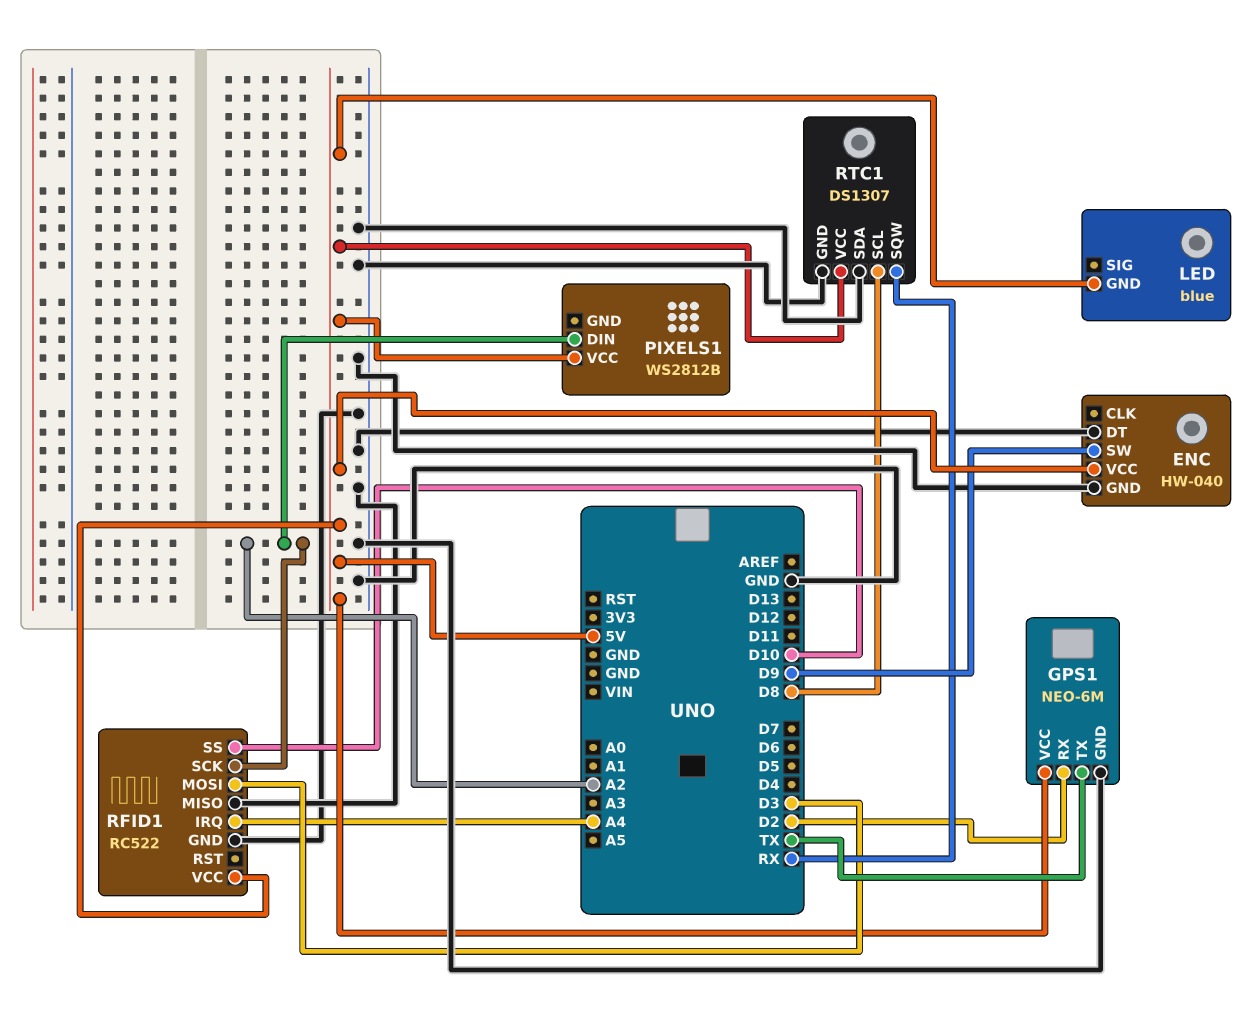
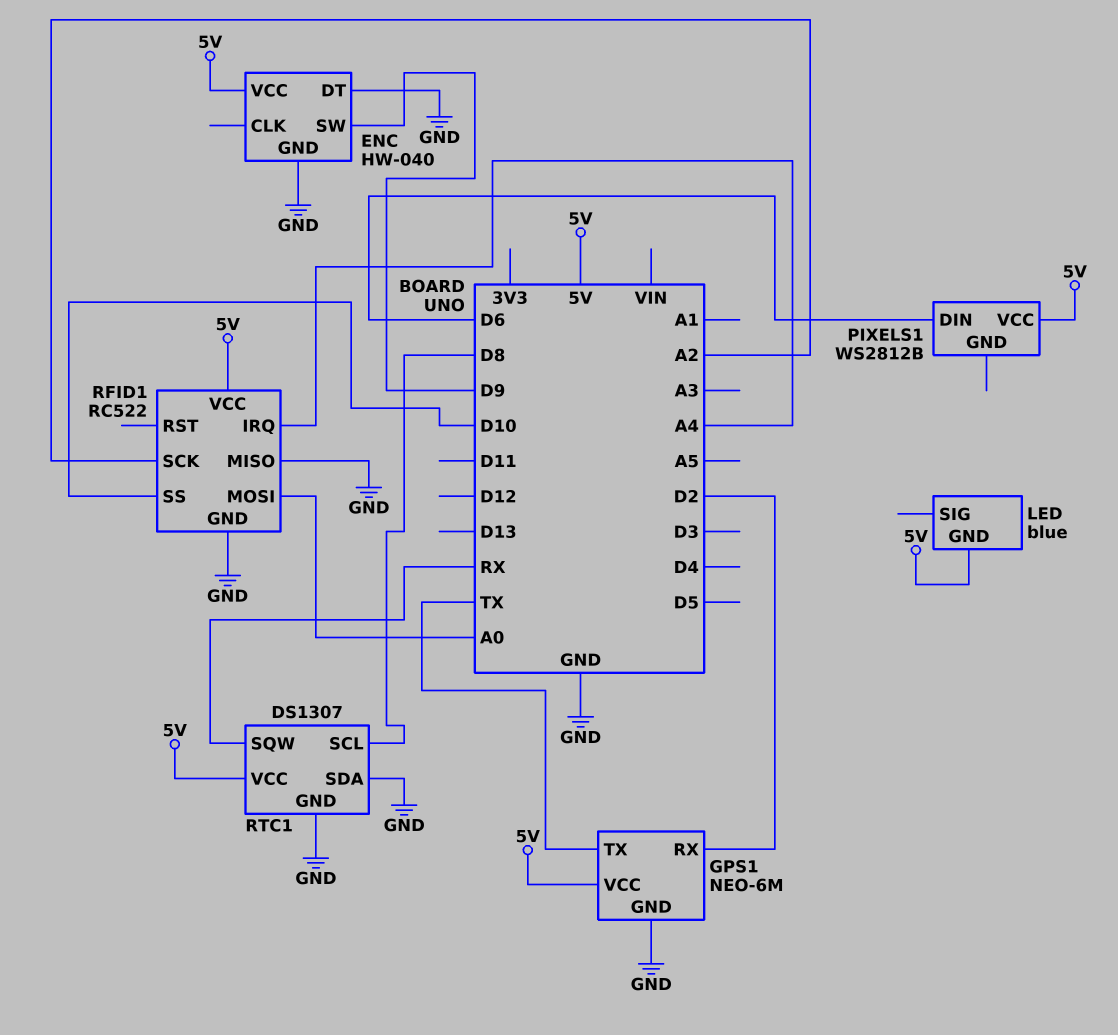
PIXELS1 pin DIN: A2 -> D6
RFID1 pin MOSI: D3 -> A0

